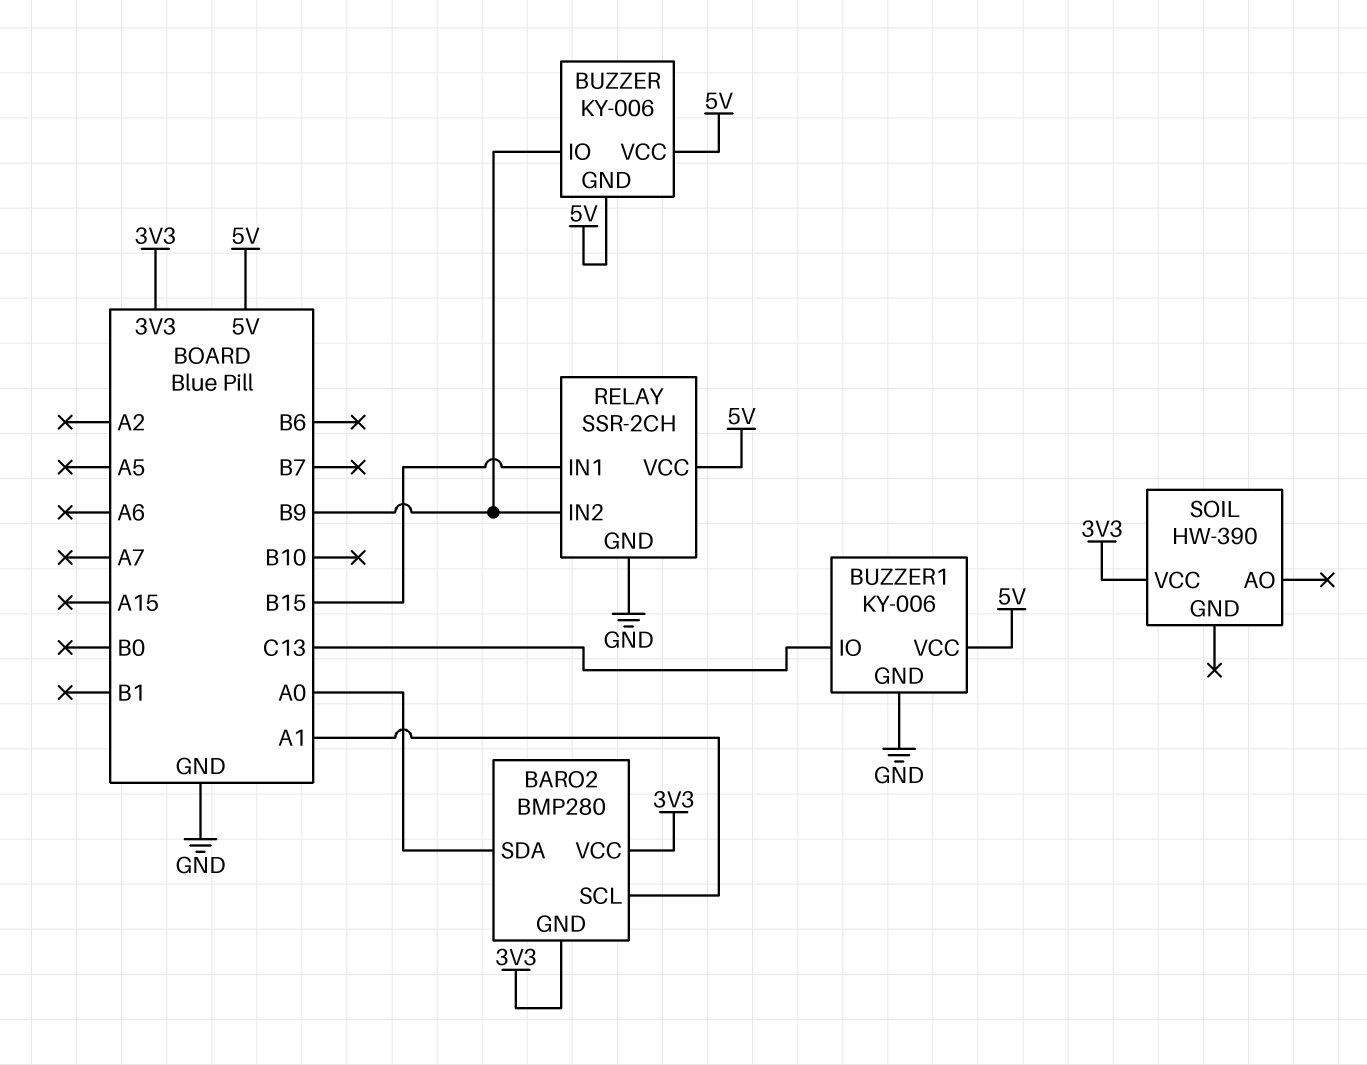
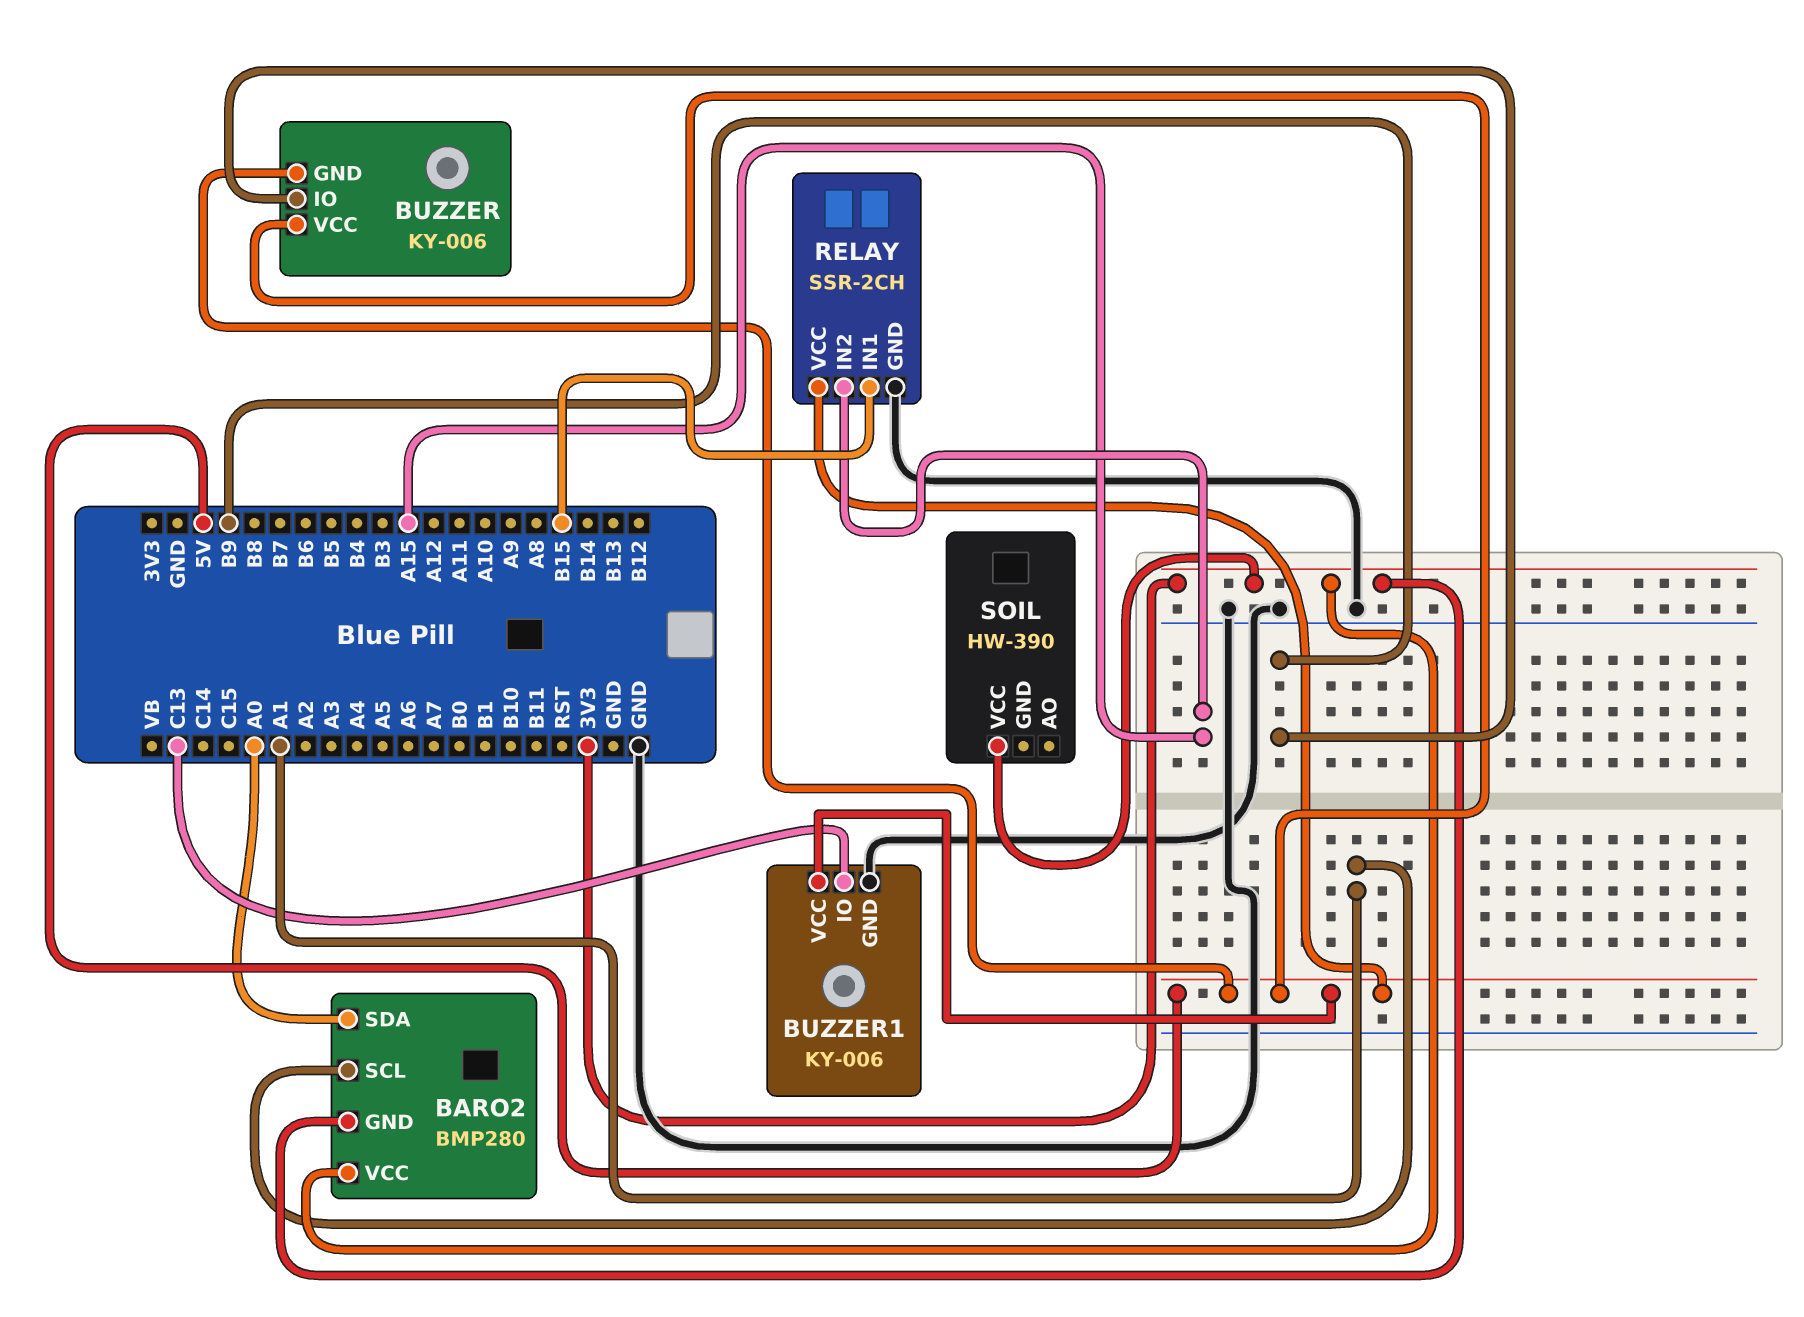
RELAY pin IN2: B9 -> A15

